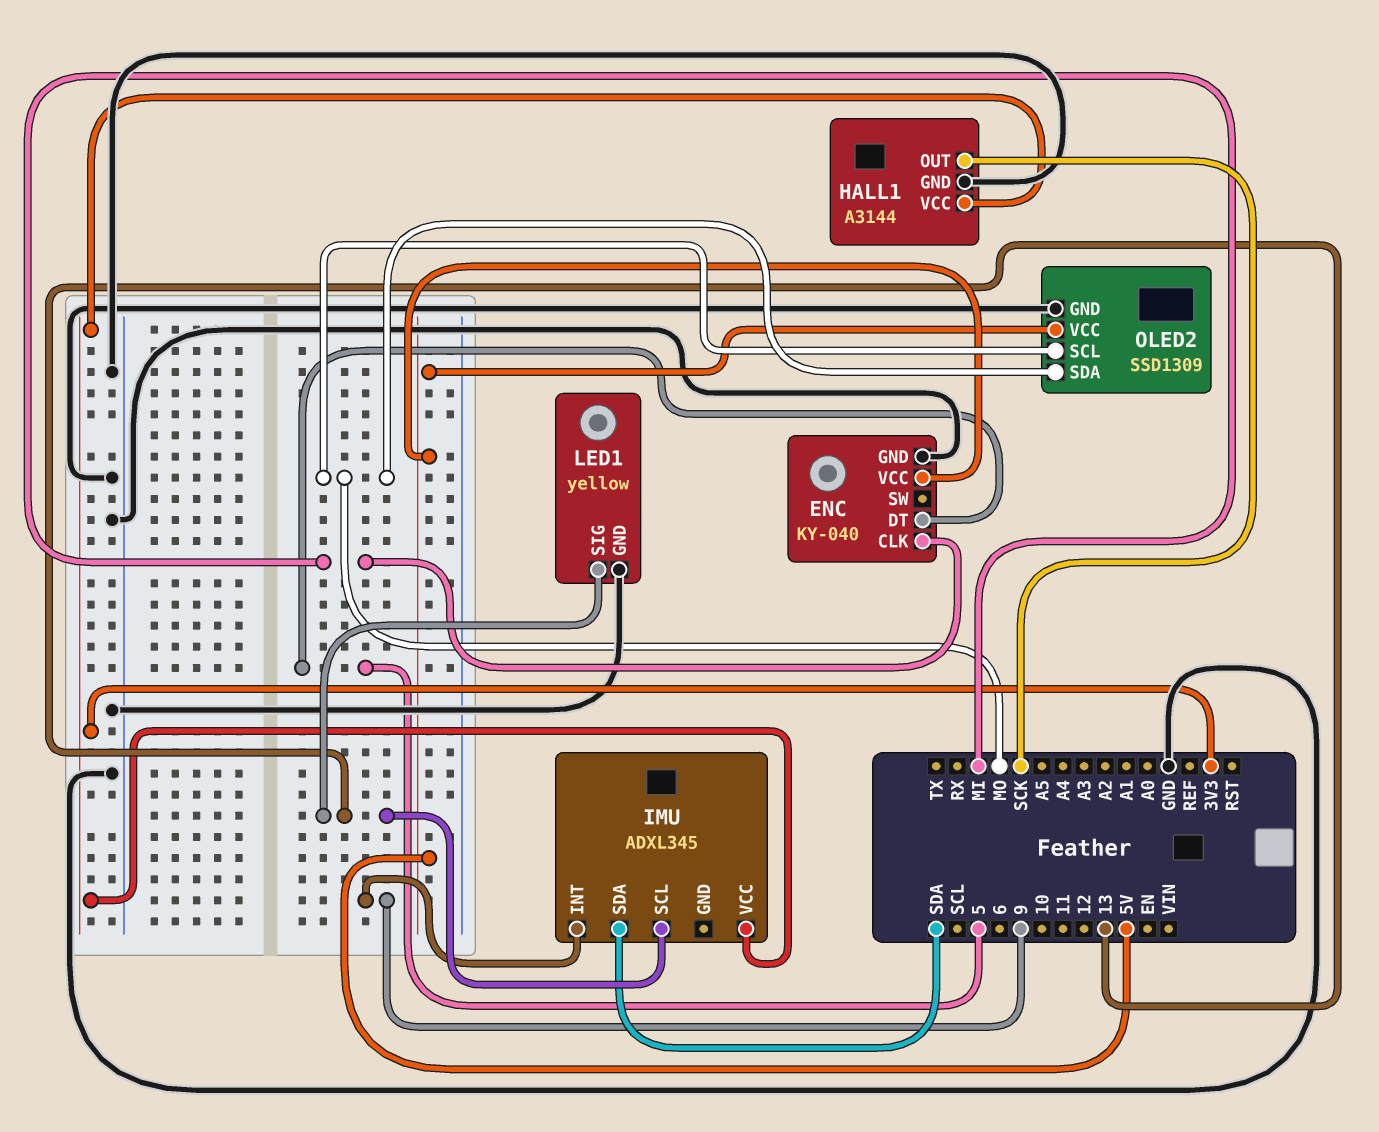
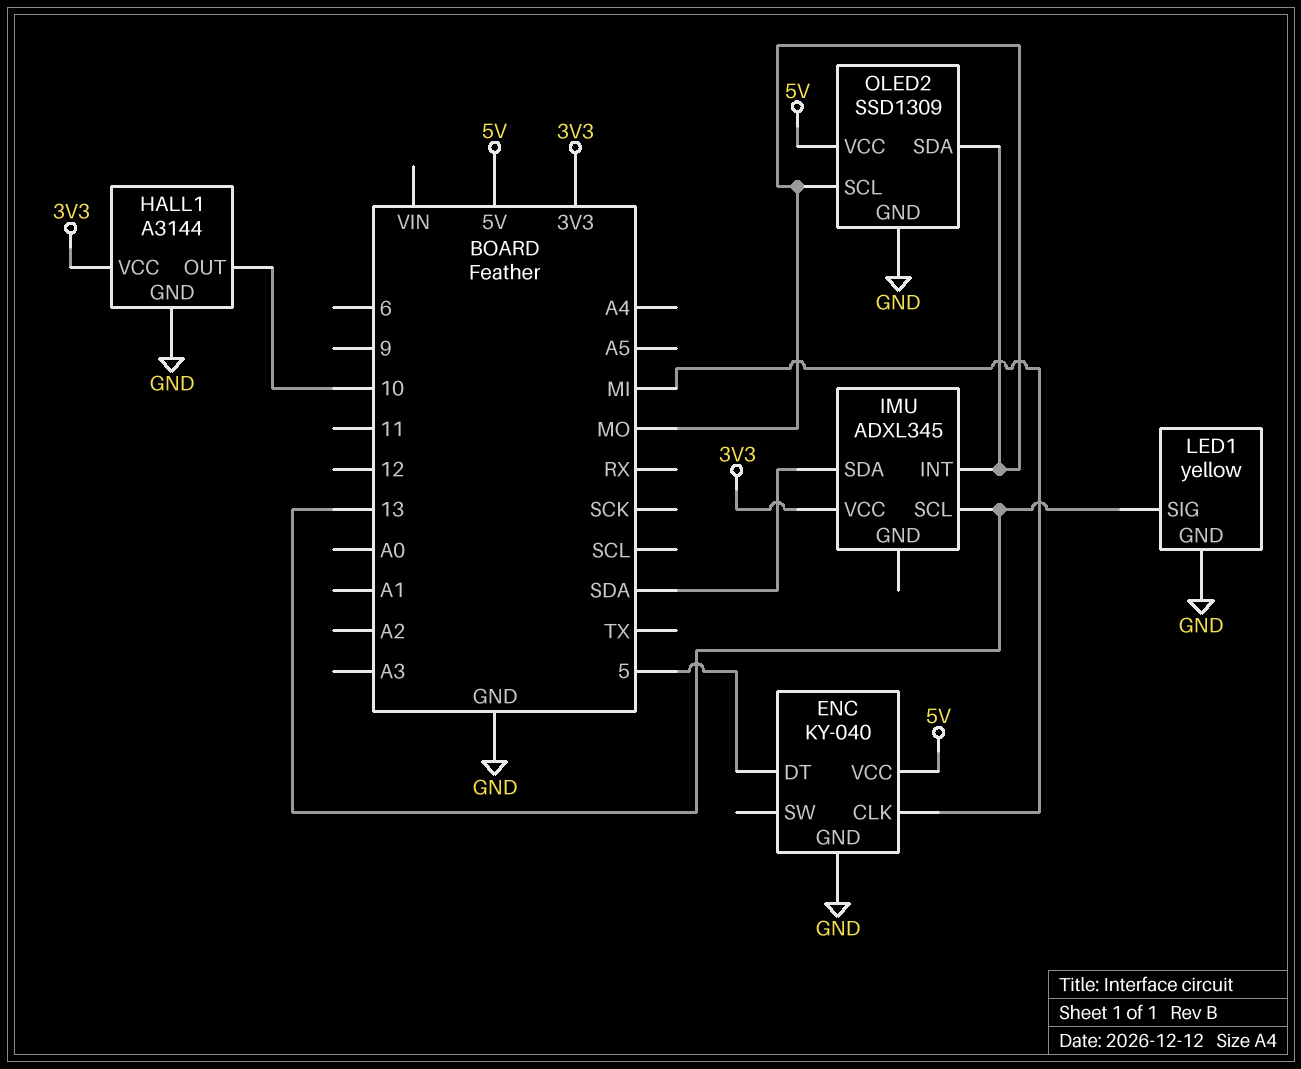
HALL1 pin OUT: SCK -> 10
IMU pin INT: 9 -> MO

